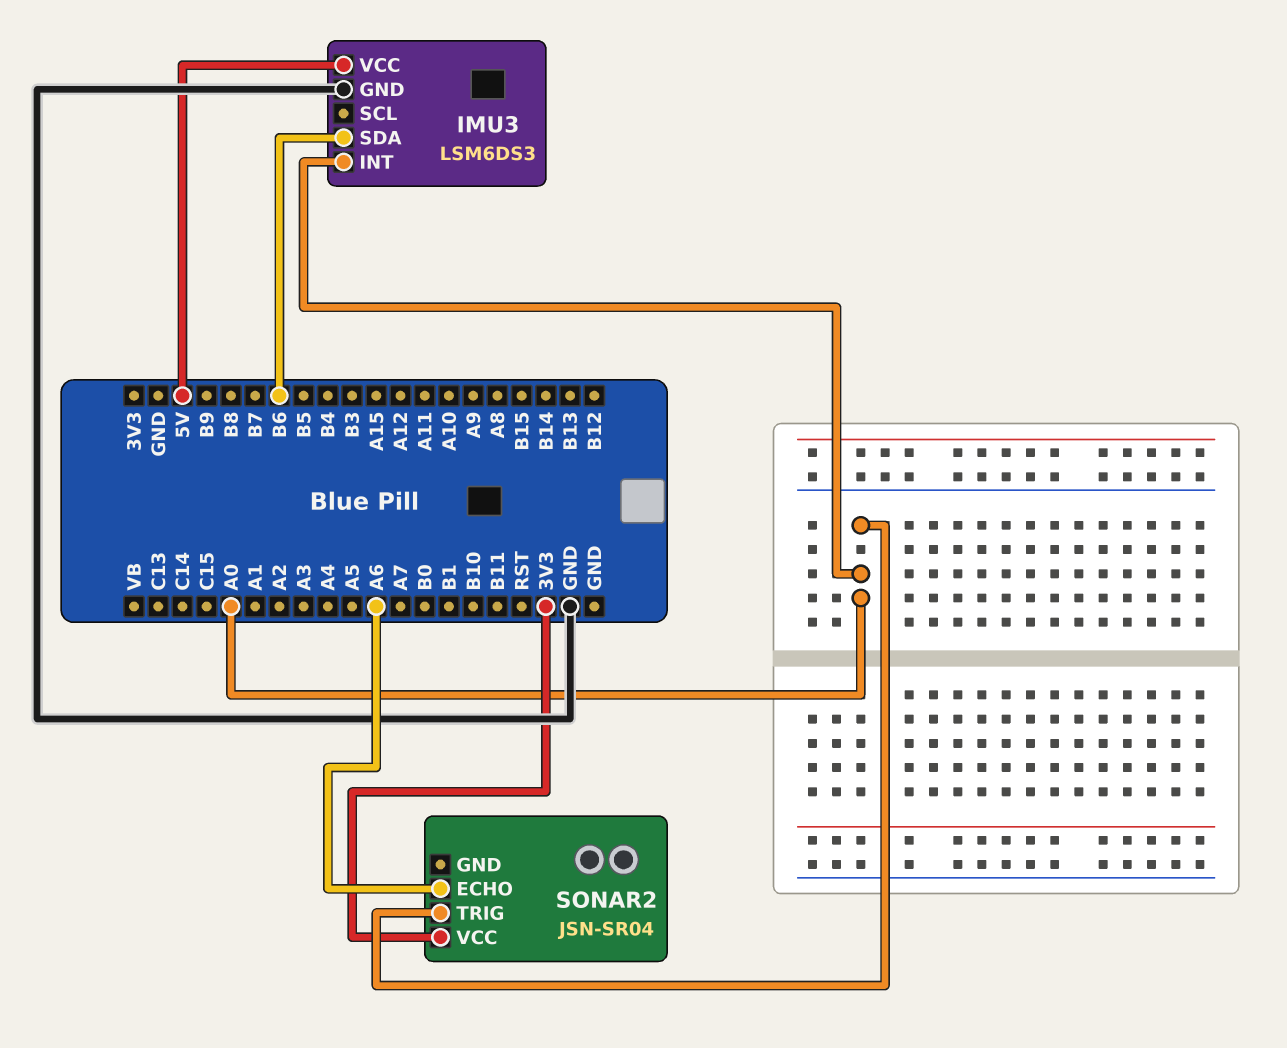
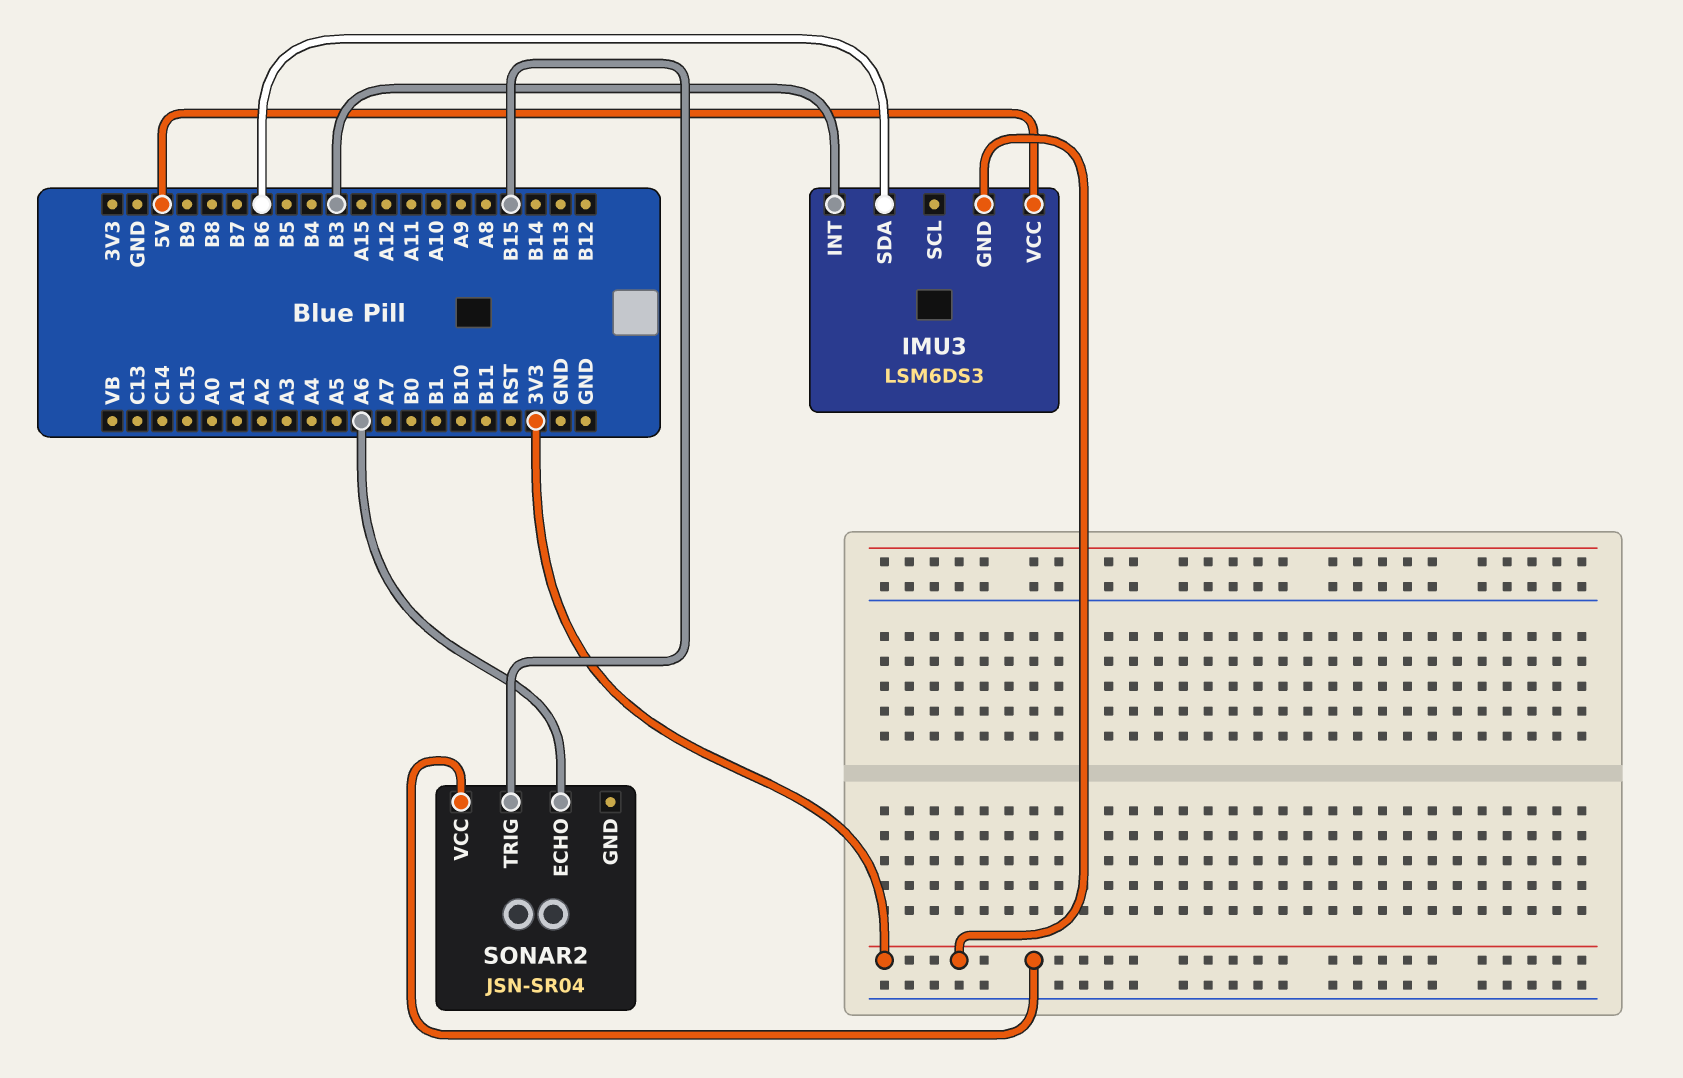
IMU3 pin GND: GND -> 3V3
IMU3 pin INT: A0 -> B3
SONAR2 pin TRIG: A0 -> B15

